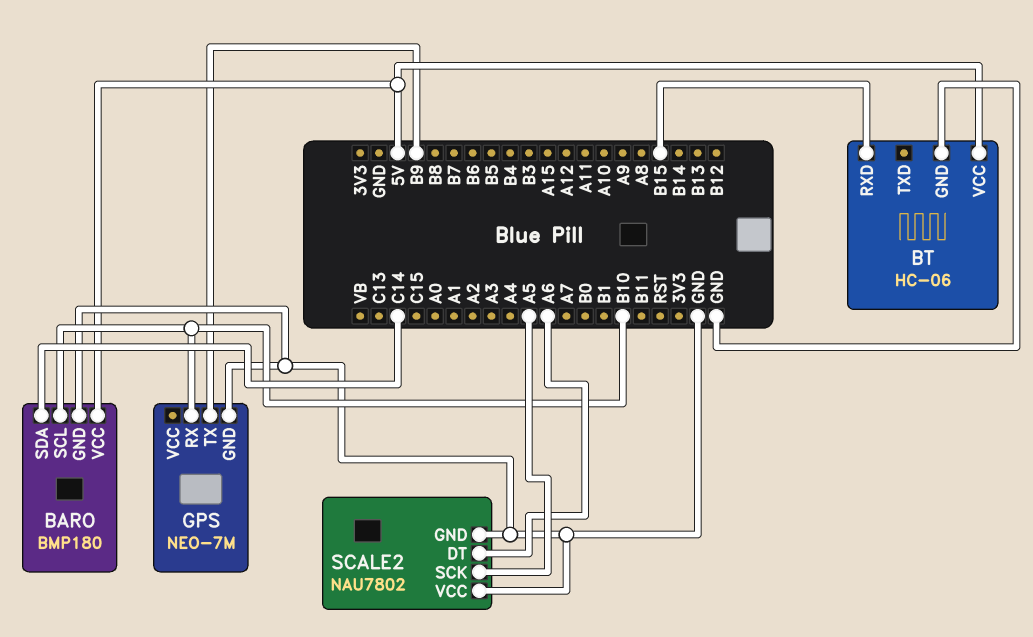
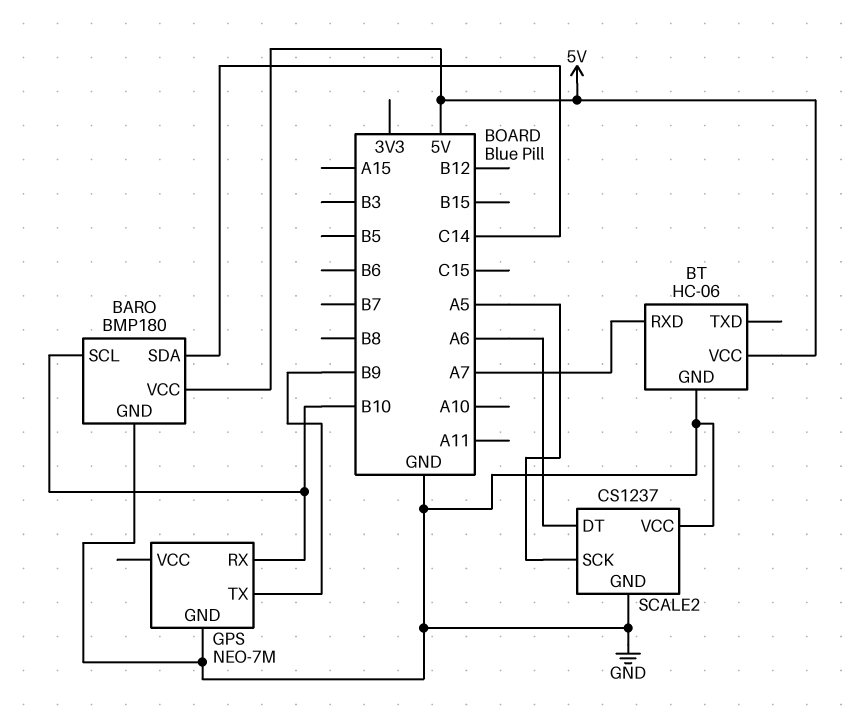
BT pin RXD: B15 -> A7
SCALE2: NAU7802 -> CS1237

